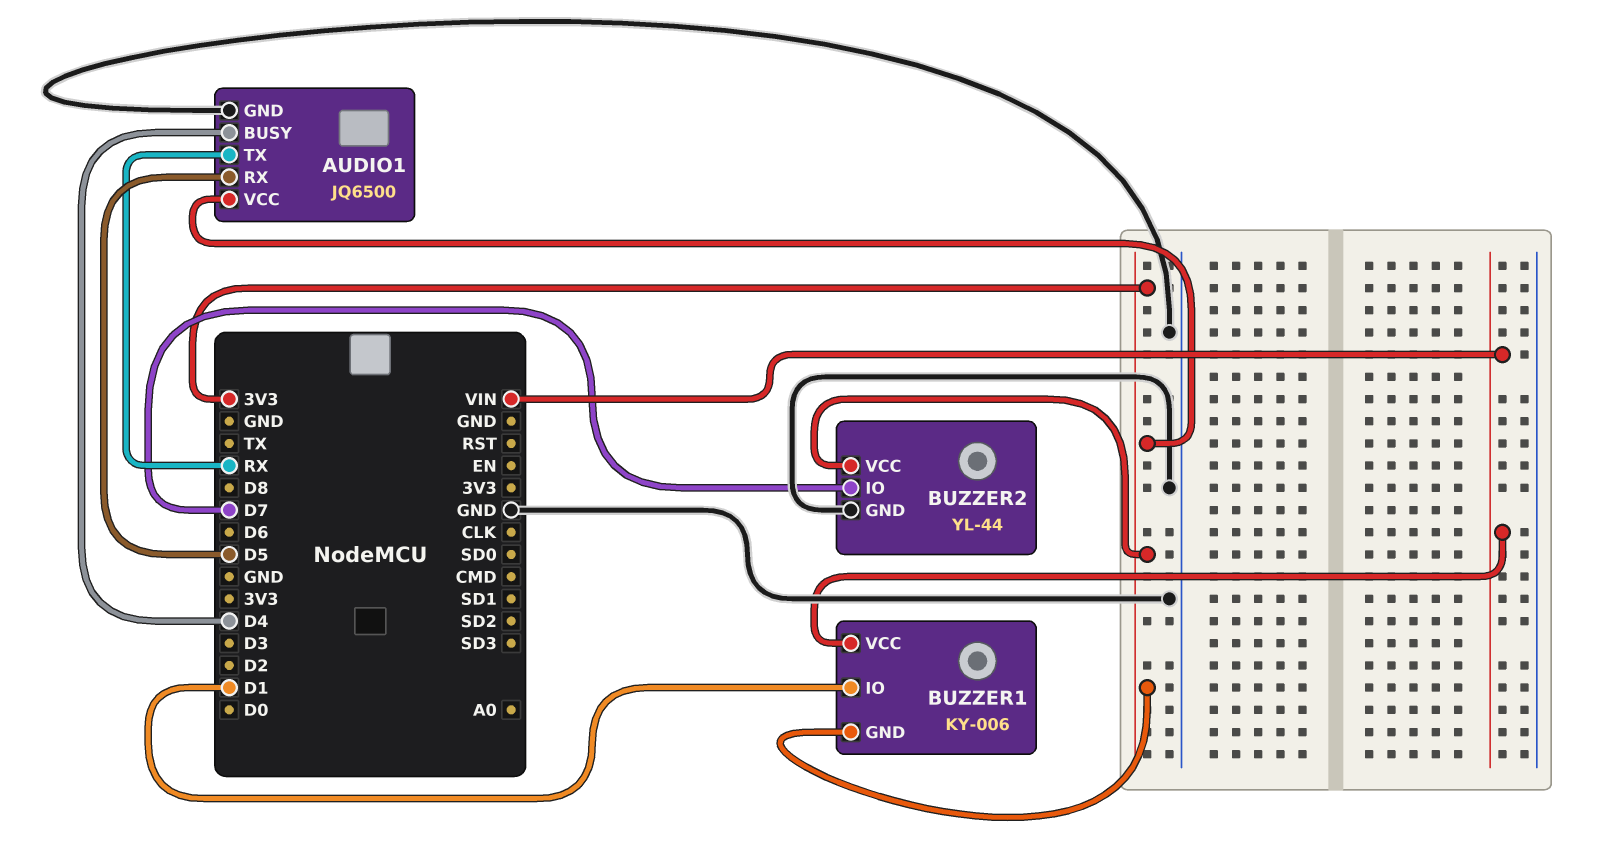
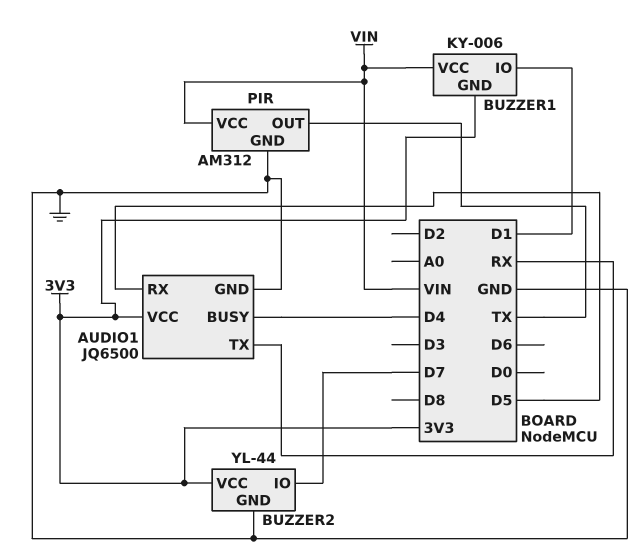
PIR: none -> AM312
PIR pin GND: none -> GND
PIR pin OUT: none -> TX
PIR pin VCC: none -> VIN

